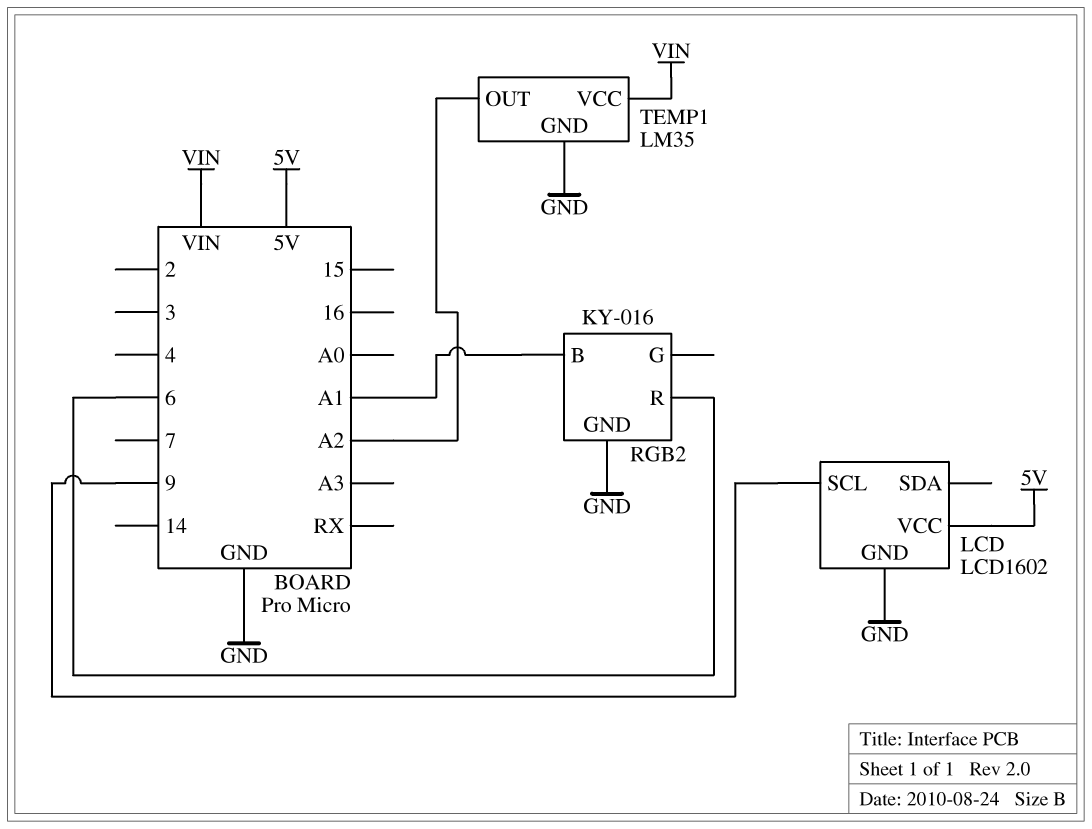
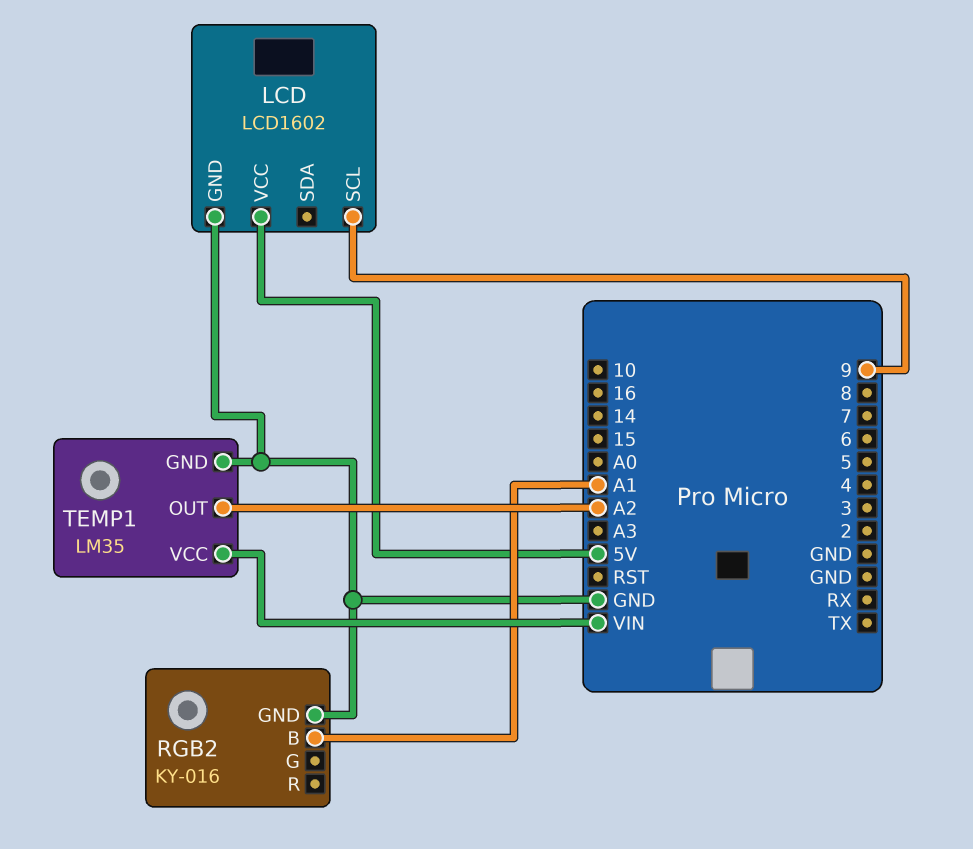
RGB2 pin R: 6 -> none

